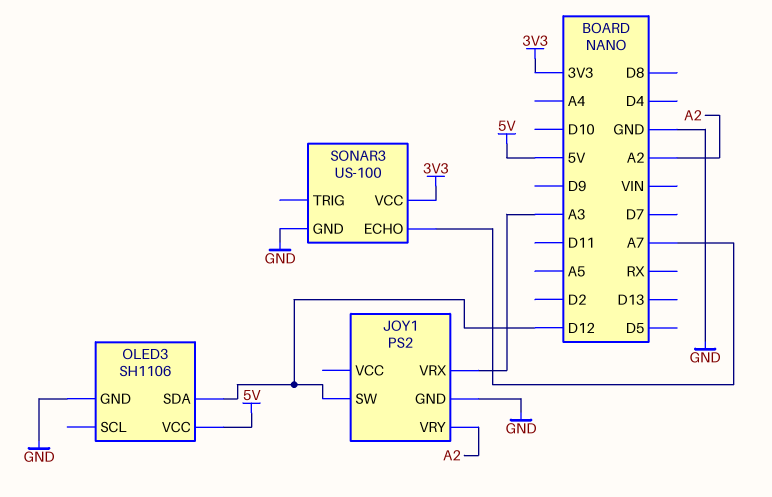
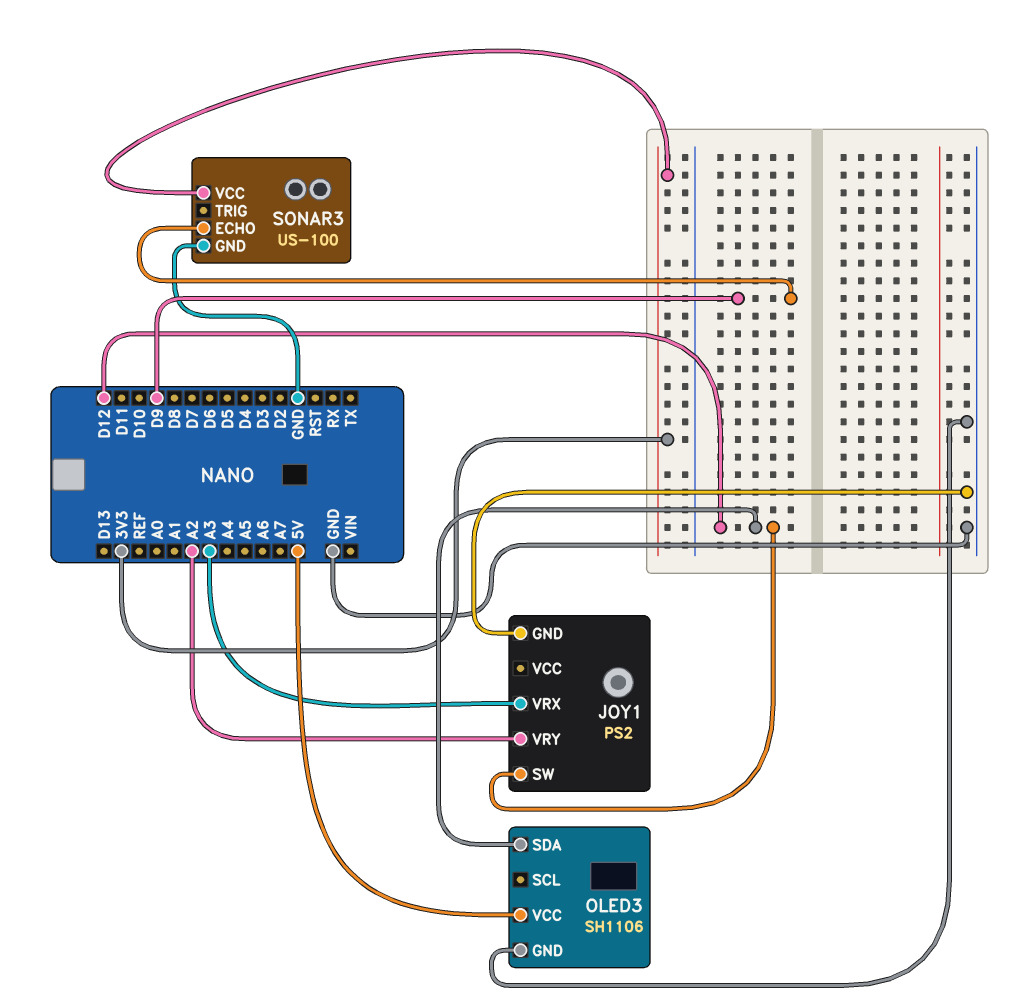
SONAR3 pin ECHO: A7 -> D9

